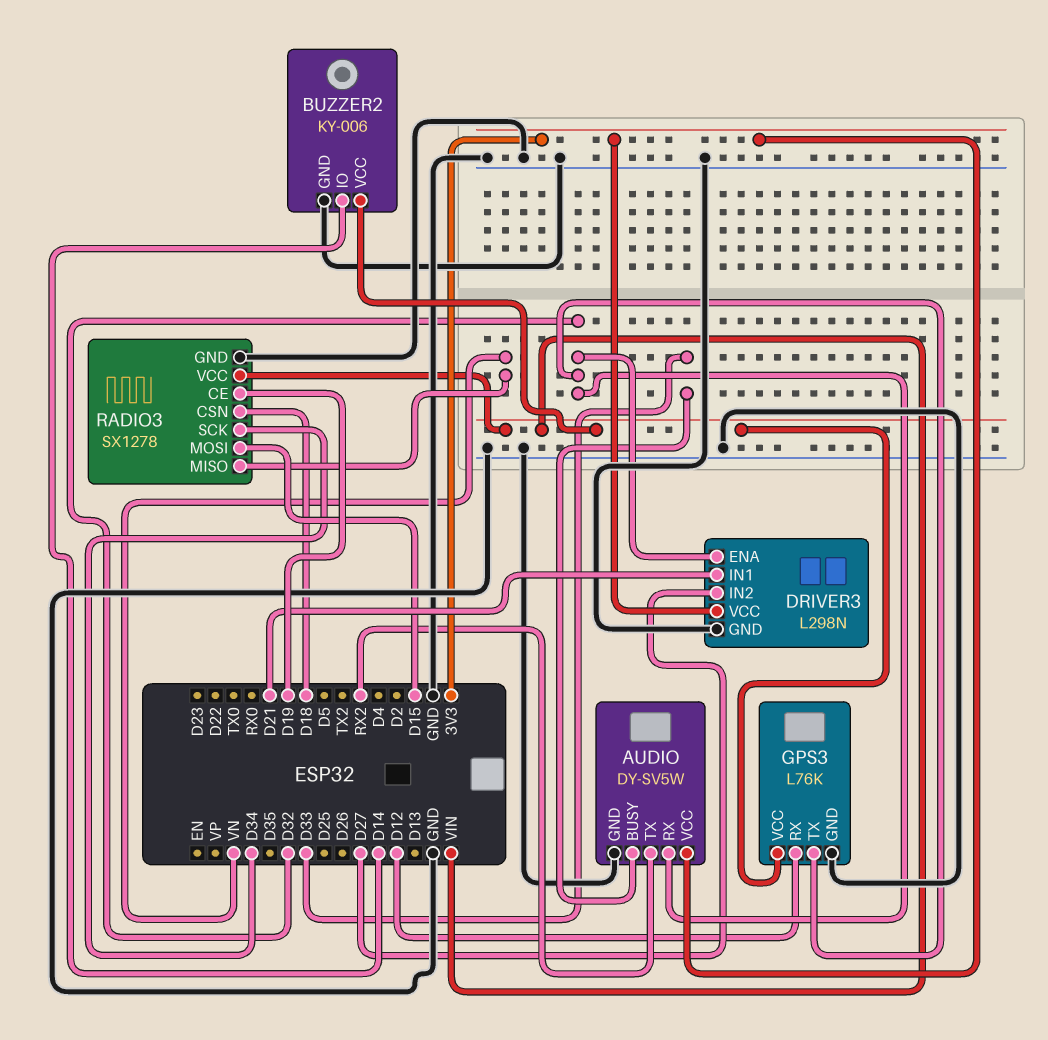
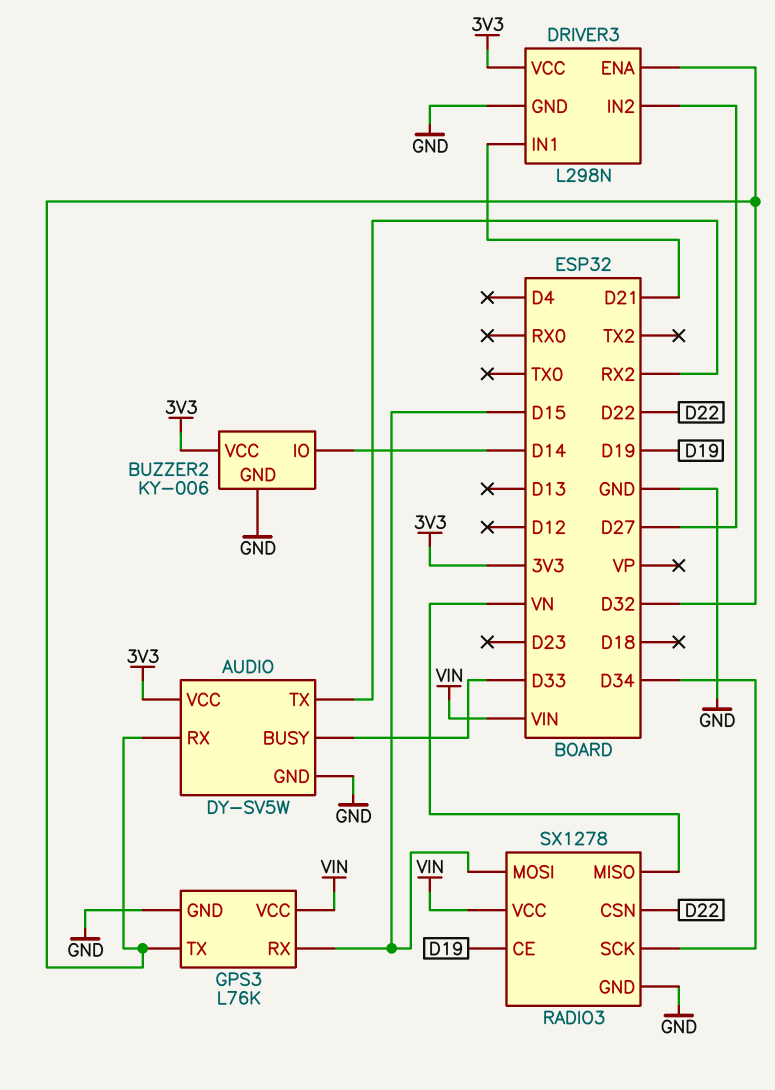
BUZZER2 pin VCC: VIN -> 3V3
GPS3 pin RX: D12 -> D15
RADIO3 pin CSN: D18 -> D22

